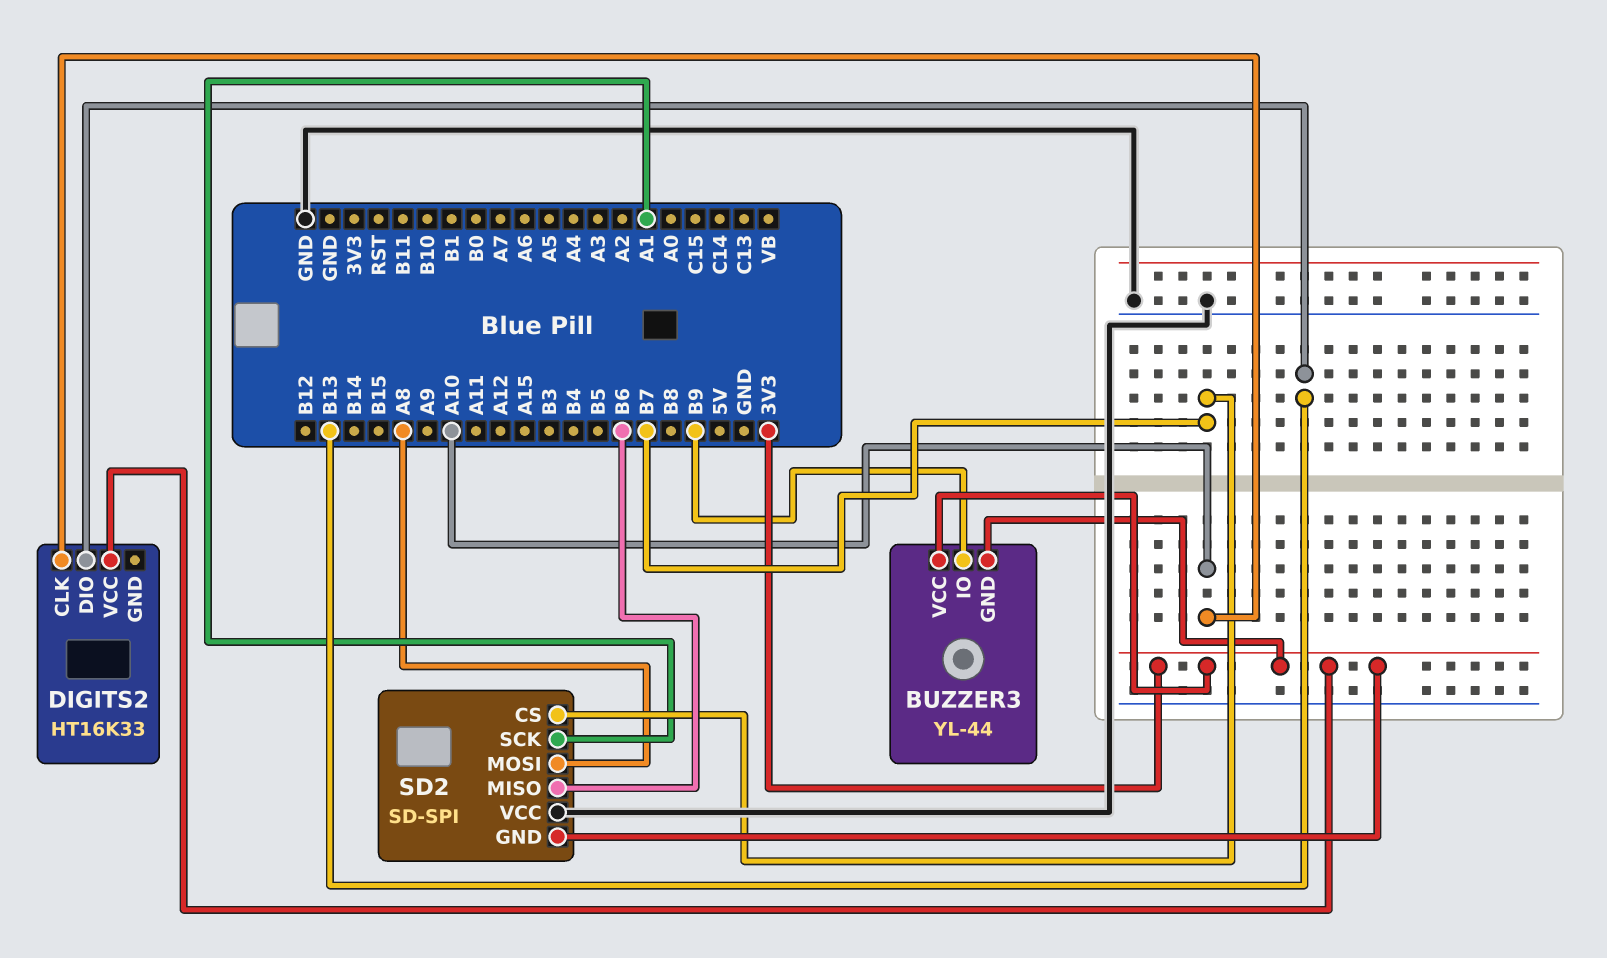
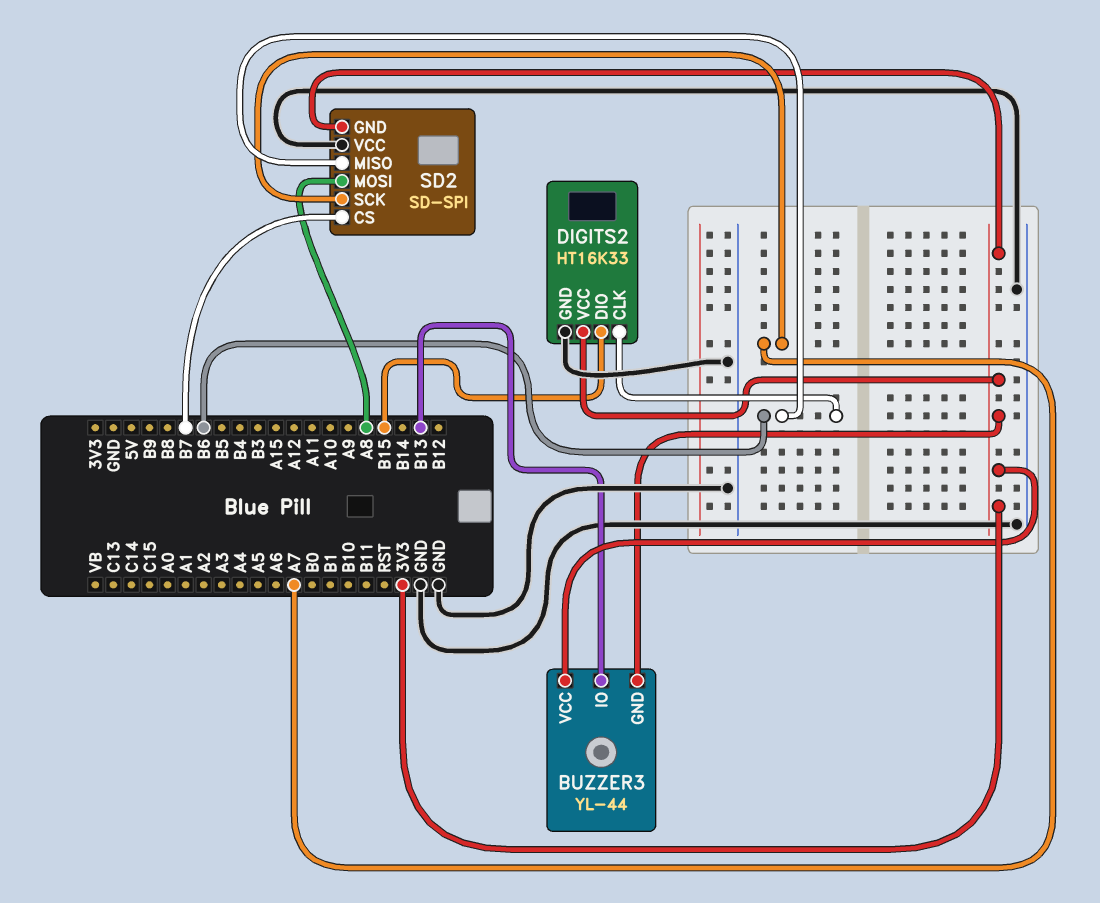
BUZZER3 pin IO: B9 -> B13
DIGITS2 pin CLK: A10 -> B6
DIGITS2 pin DIO: B13 -> B15
DIGITS2 pin GND: none -> GND
SD2 pin SCK: A1 -> A7

